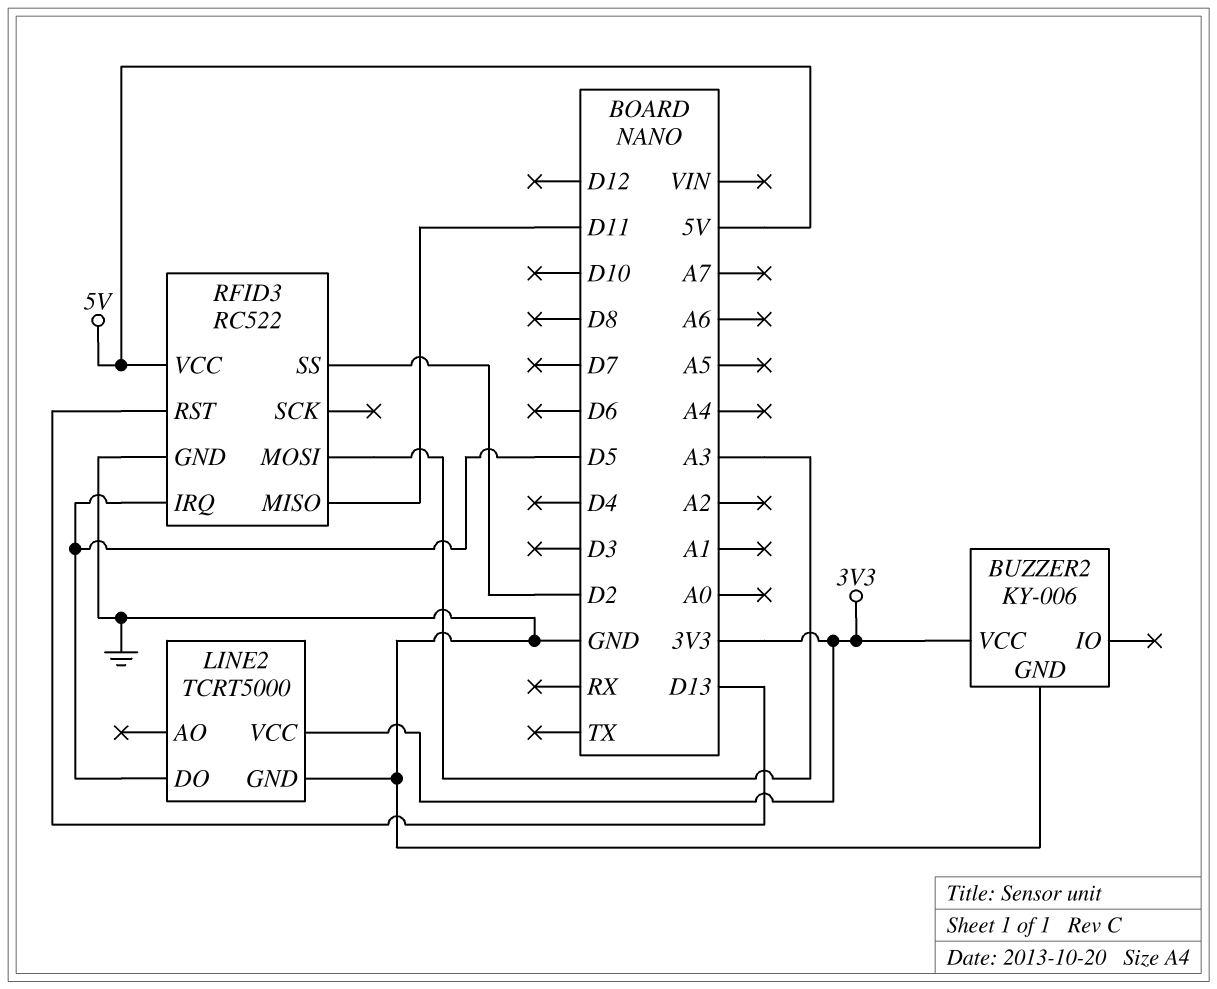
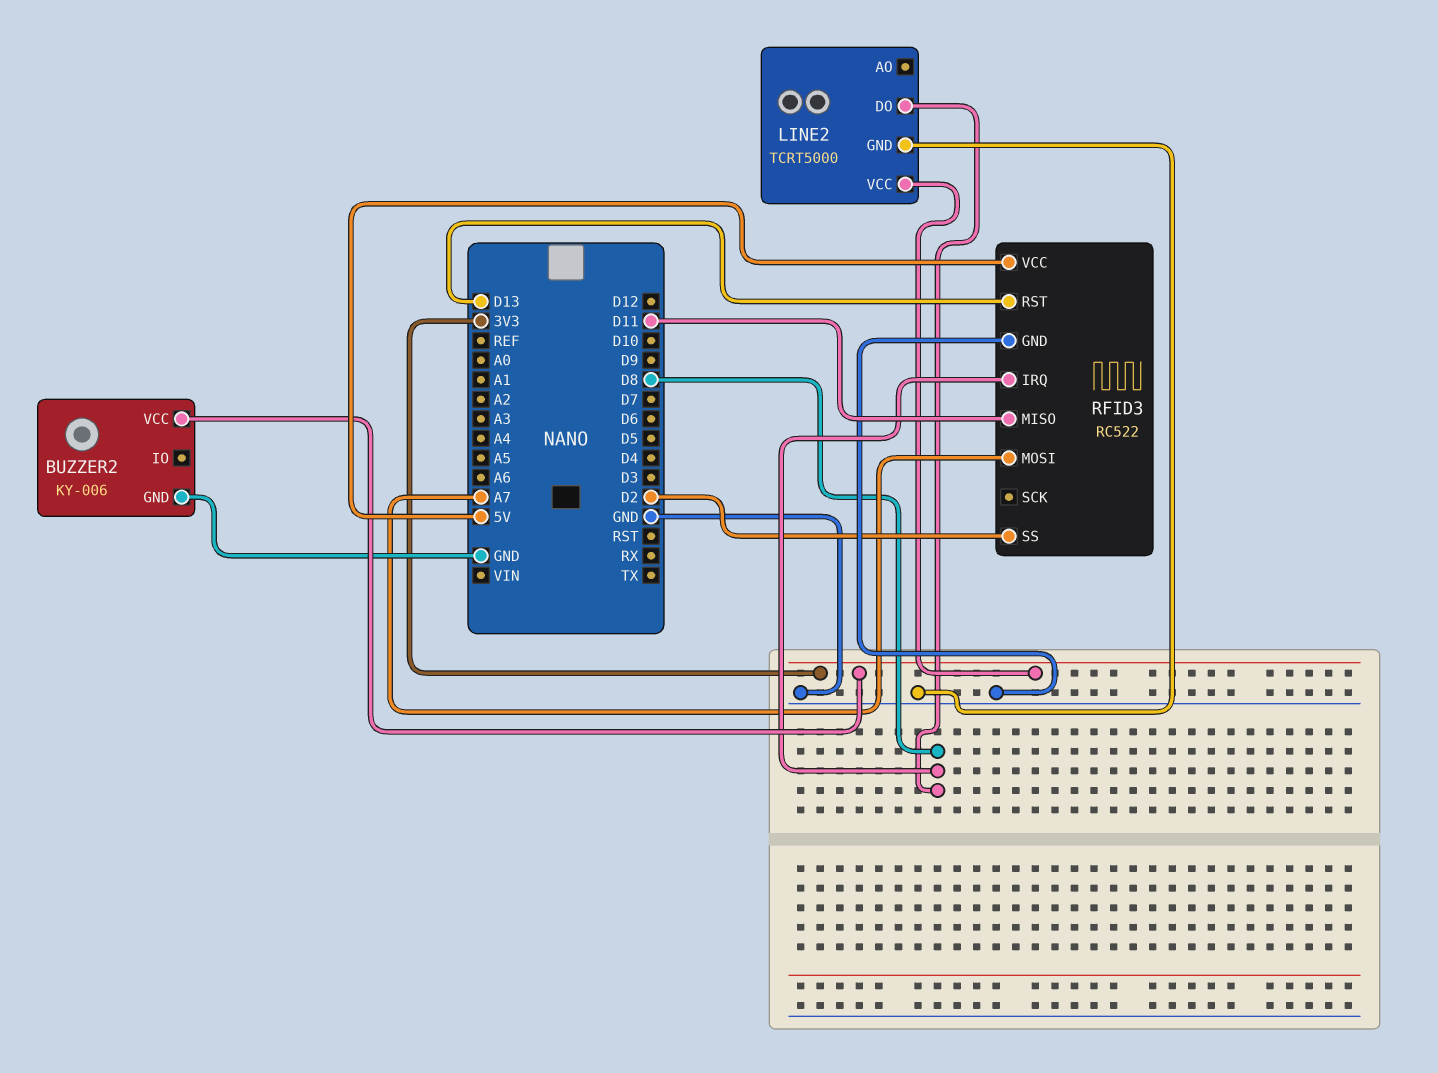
LINE2 pin DO: D5 -> D8
RFID3 pin IRQ: D5 -> D8
RFID3 pin MOSI: A3 -> A7

